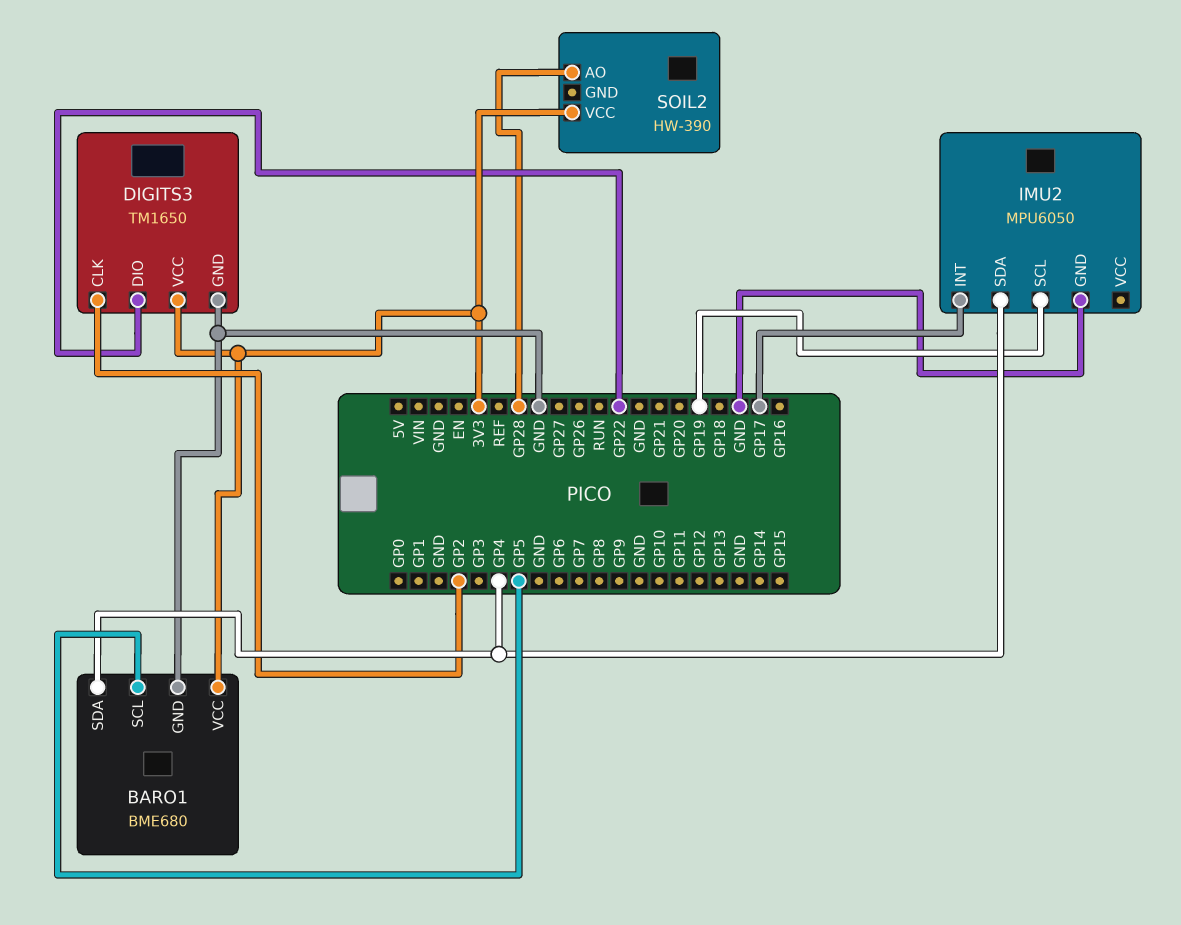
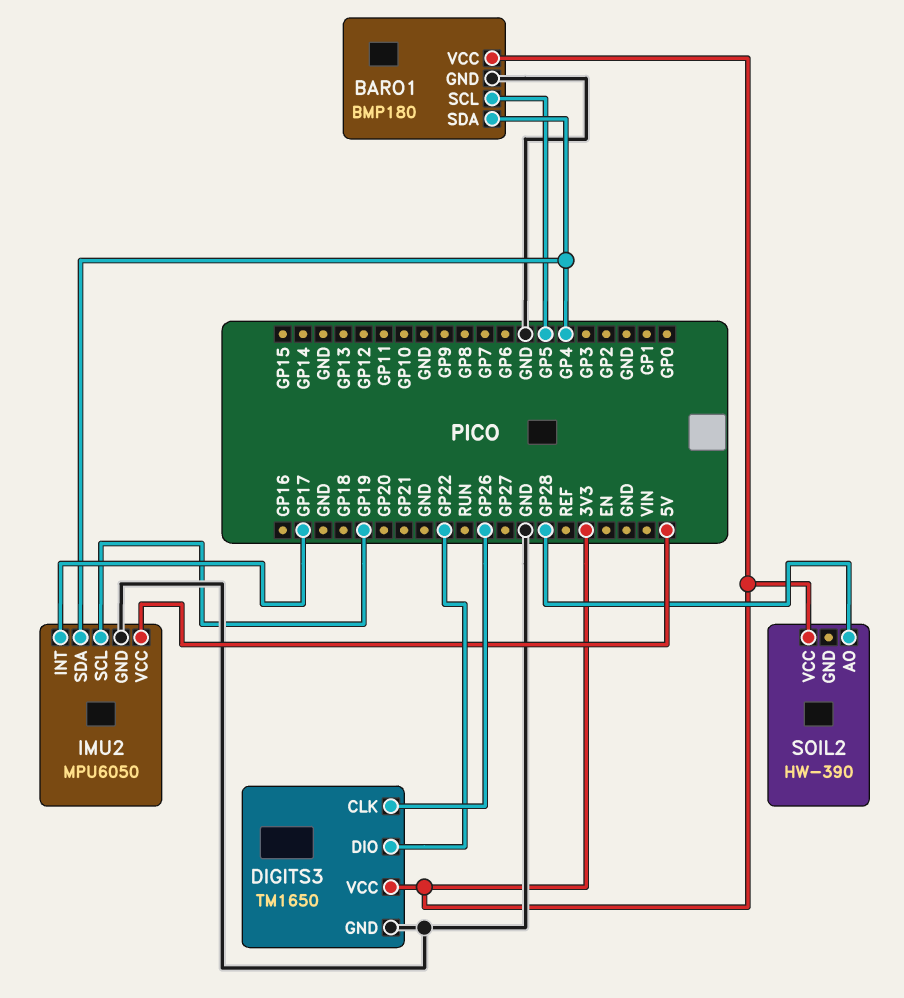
BARO1: BME680 -> BMP180
DIGITS3 pin CLK: GP2 -> GP26
IMU2 pin VCC: none -> 5V

